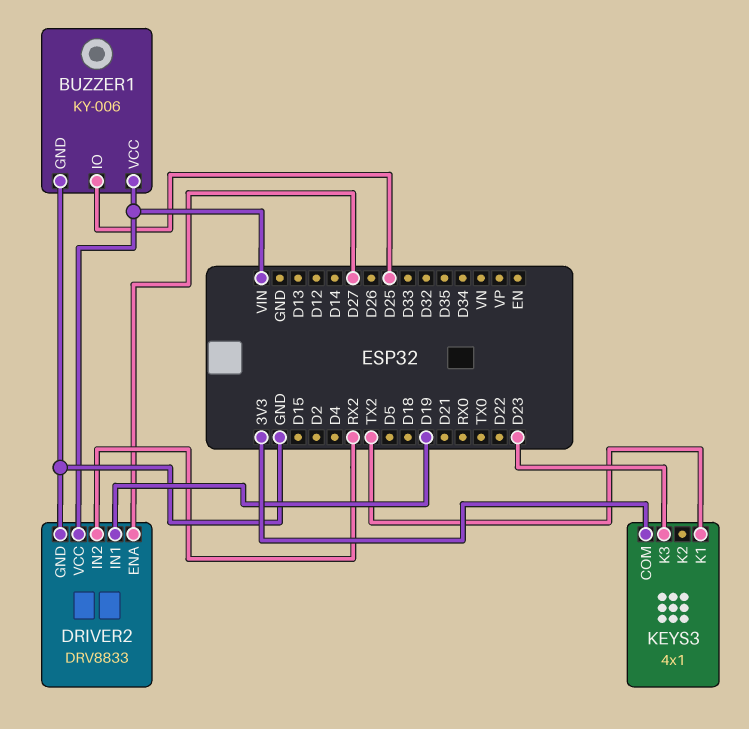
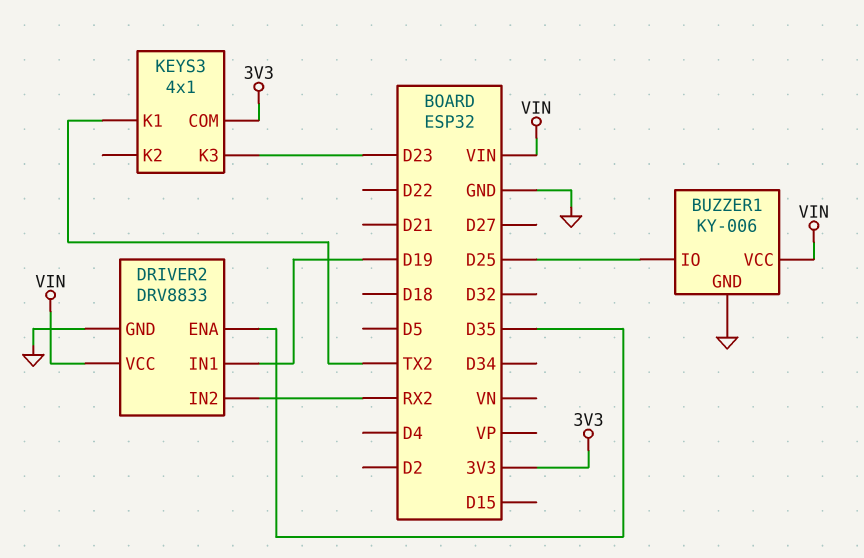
DRIVER2 pin ENA: D27 -> D35

